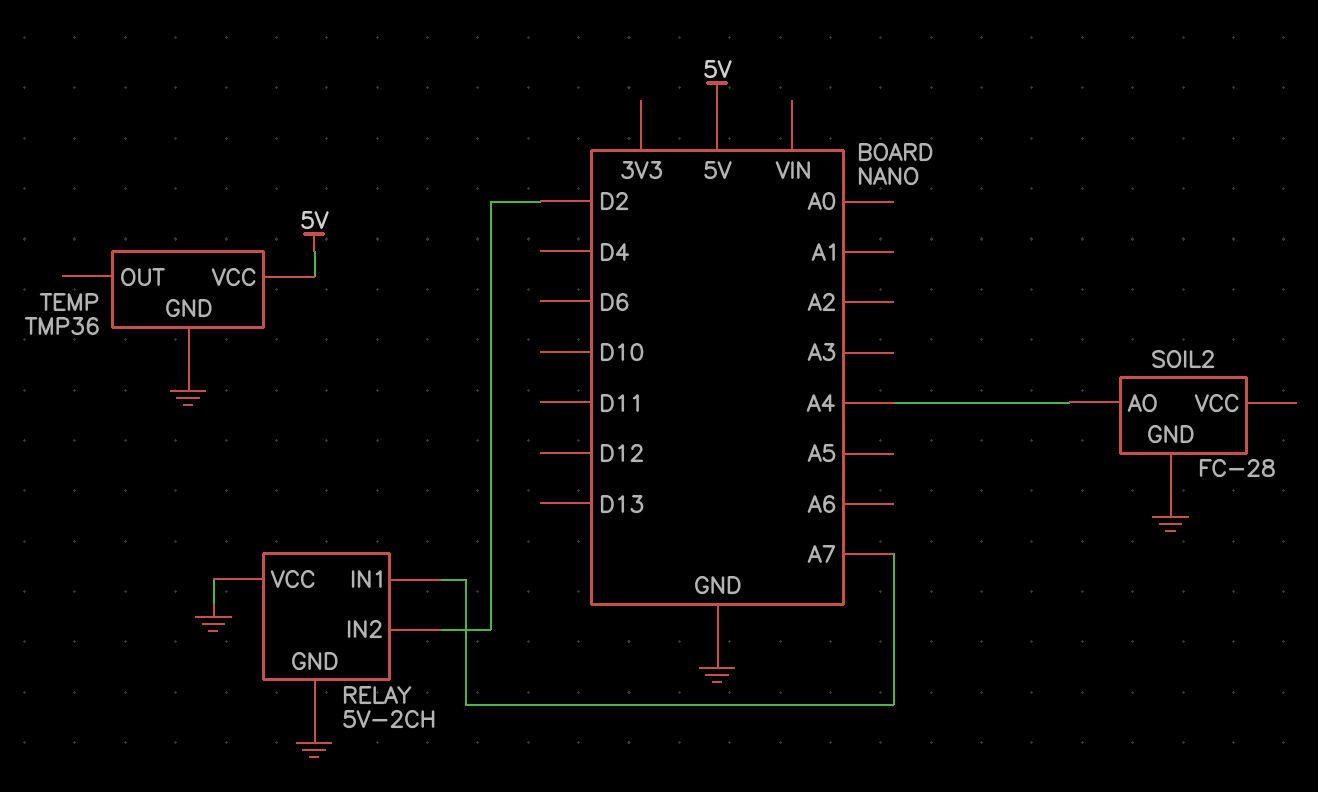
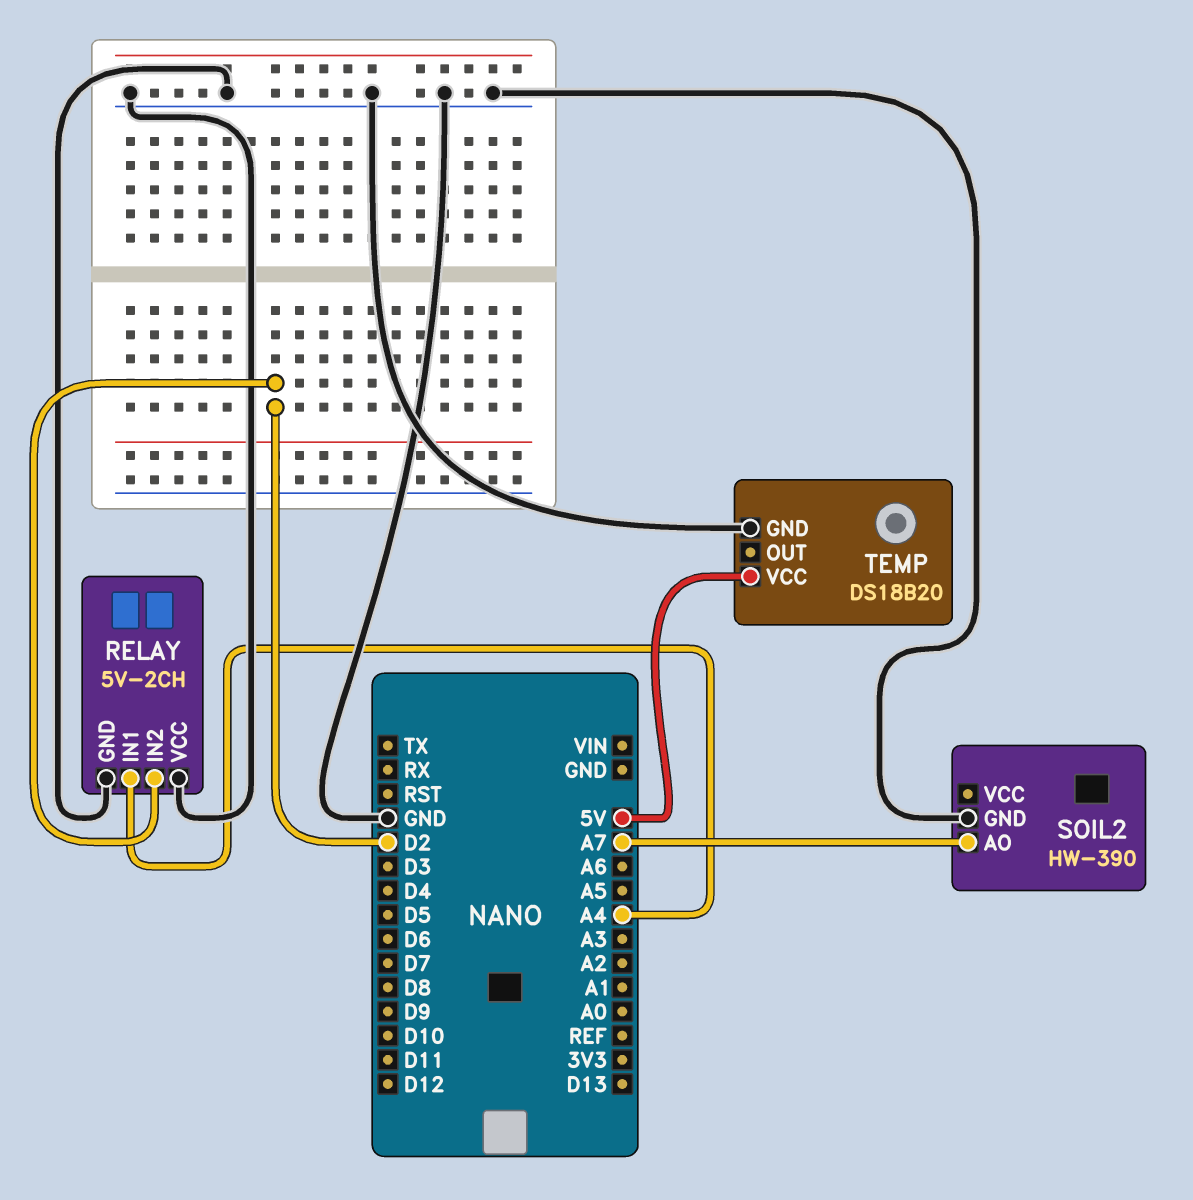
RELAY pin IN1: A7 -> A4
SOIL2: FC-28 -> HW-390
SOIL2 pin AO: A4 -> A7
TEMP: TMP36 -> DS18B20

